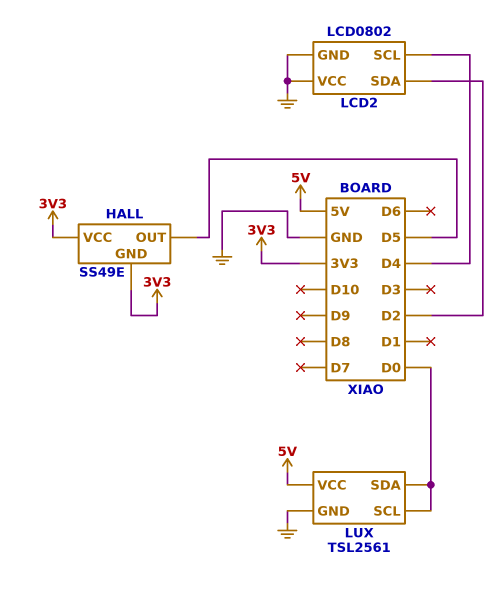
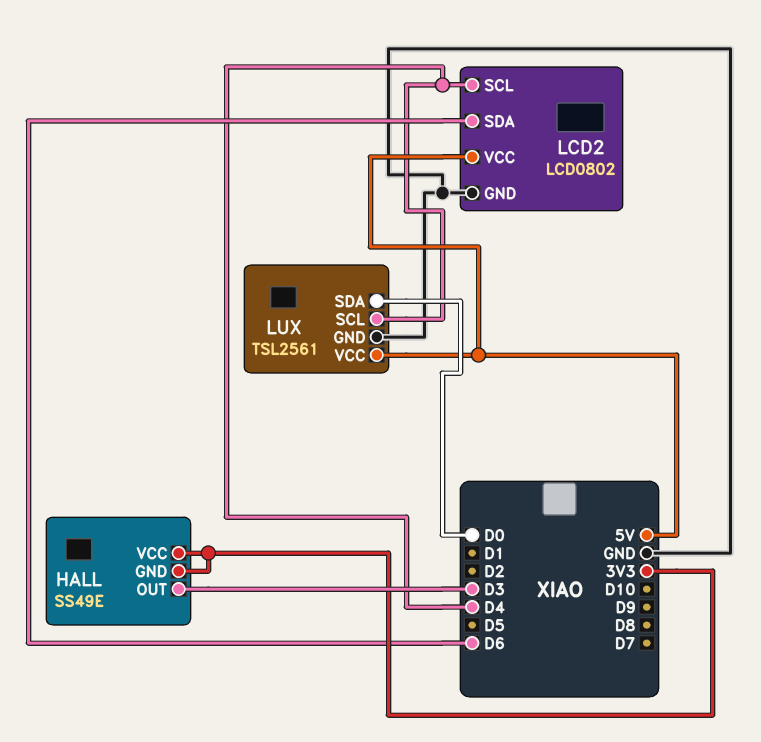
HALL pin OUT: D5 -> D3
LCD2 pin SDA: D2 -> D6
LCD2 pin VCC: GND -> 5V
LUX pin SCL: D0 -> D4

